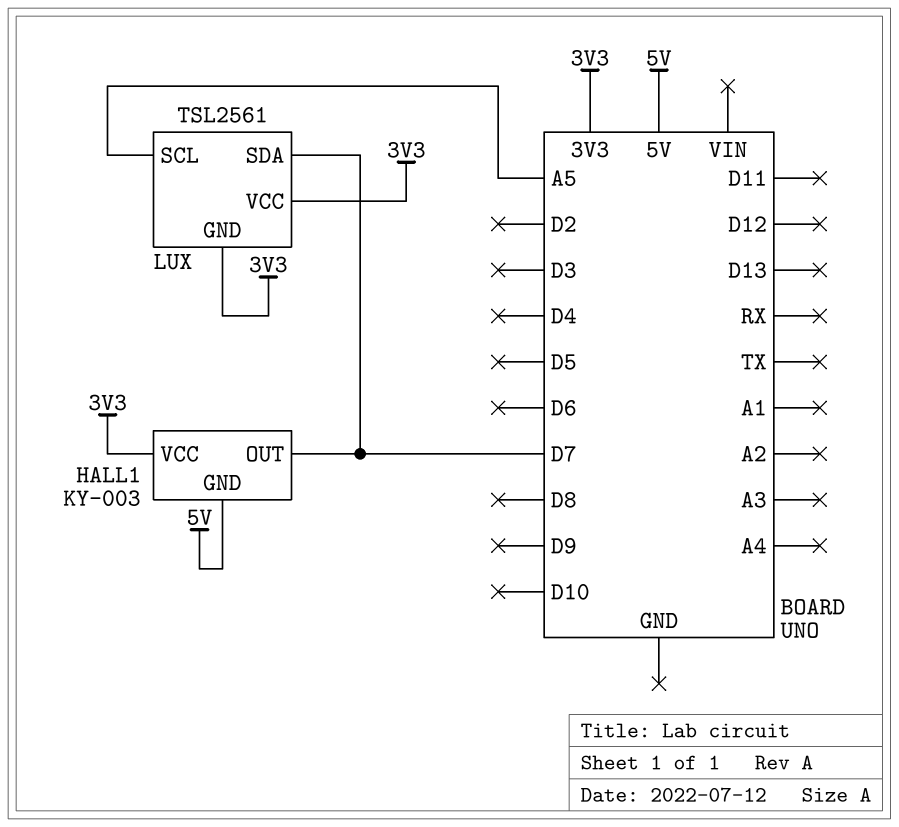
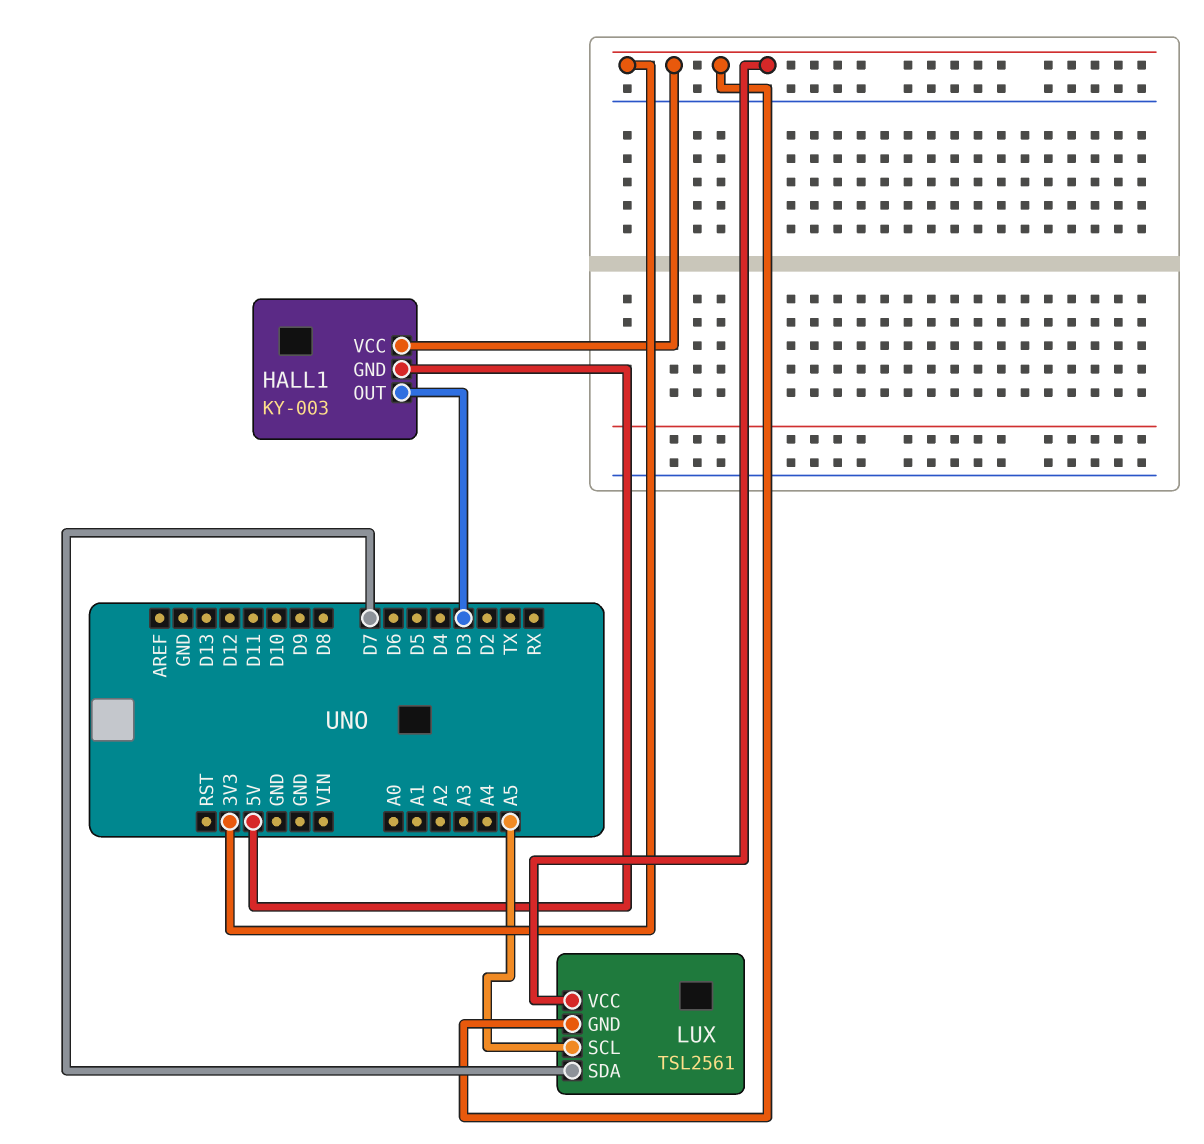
HALL1 pin OUT: D7 -> D3

